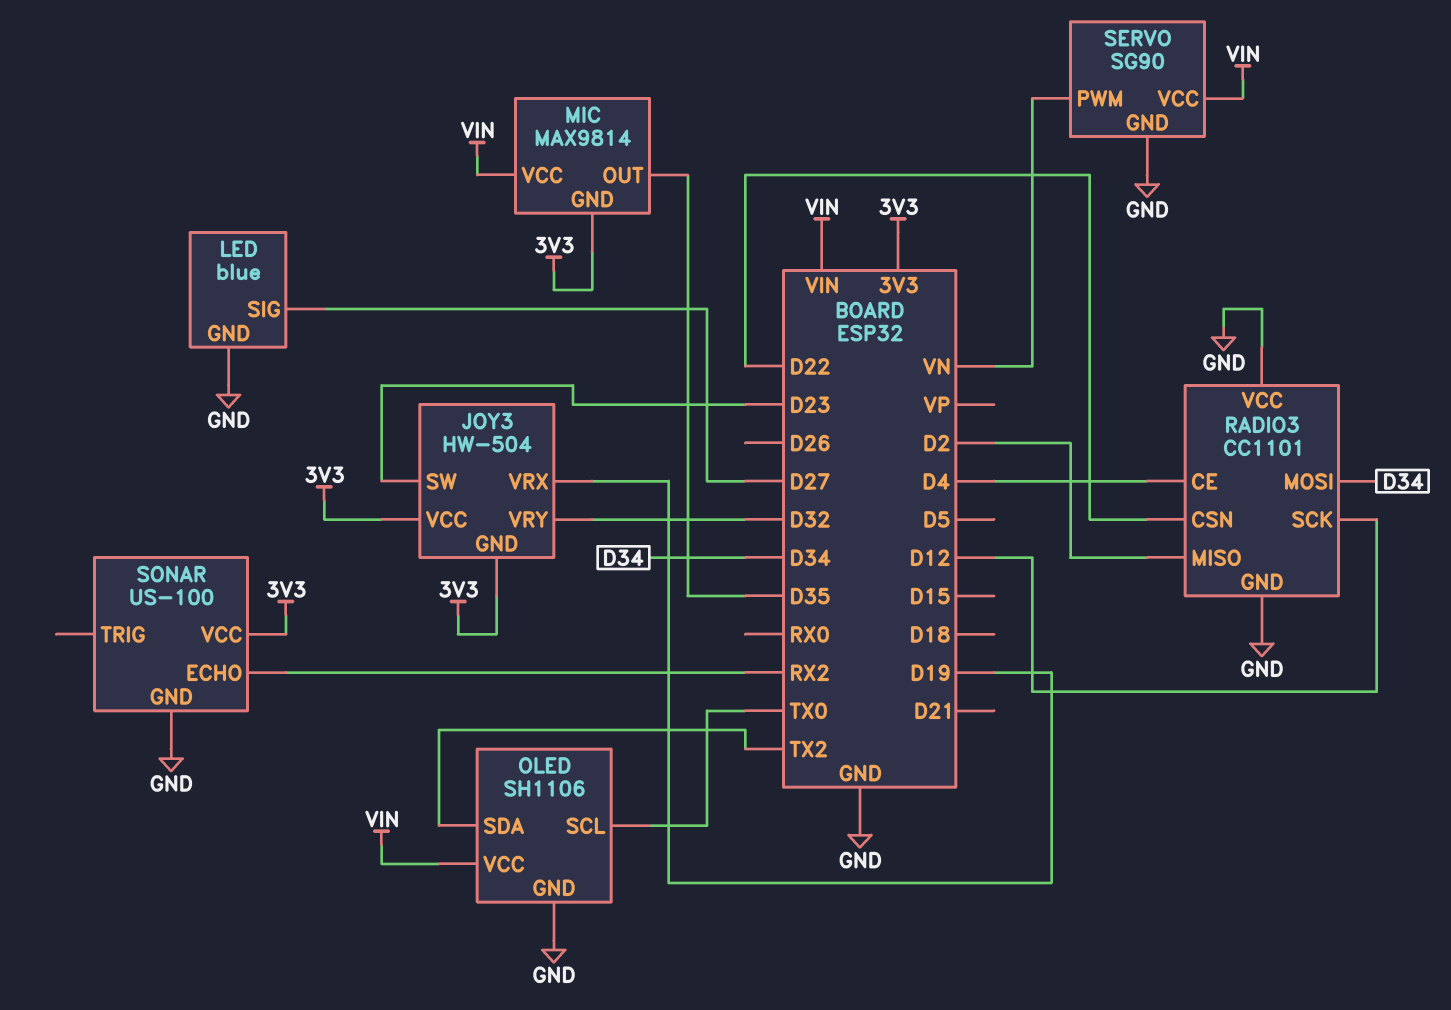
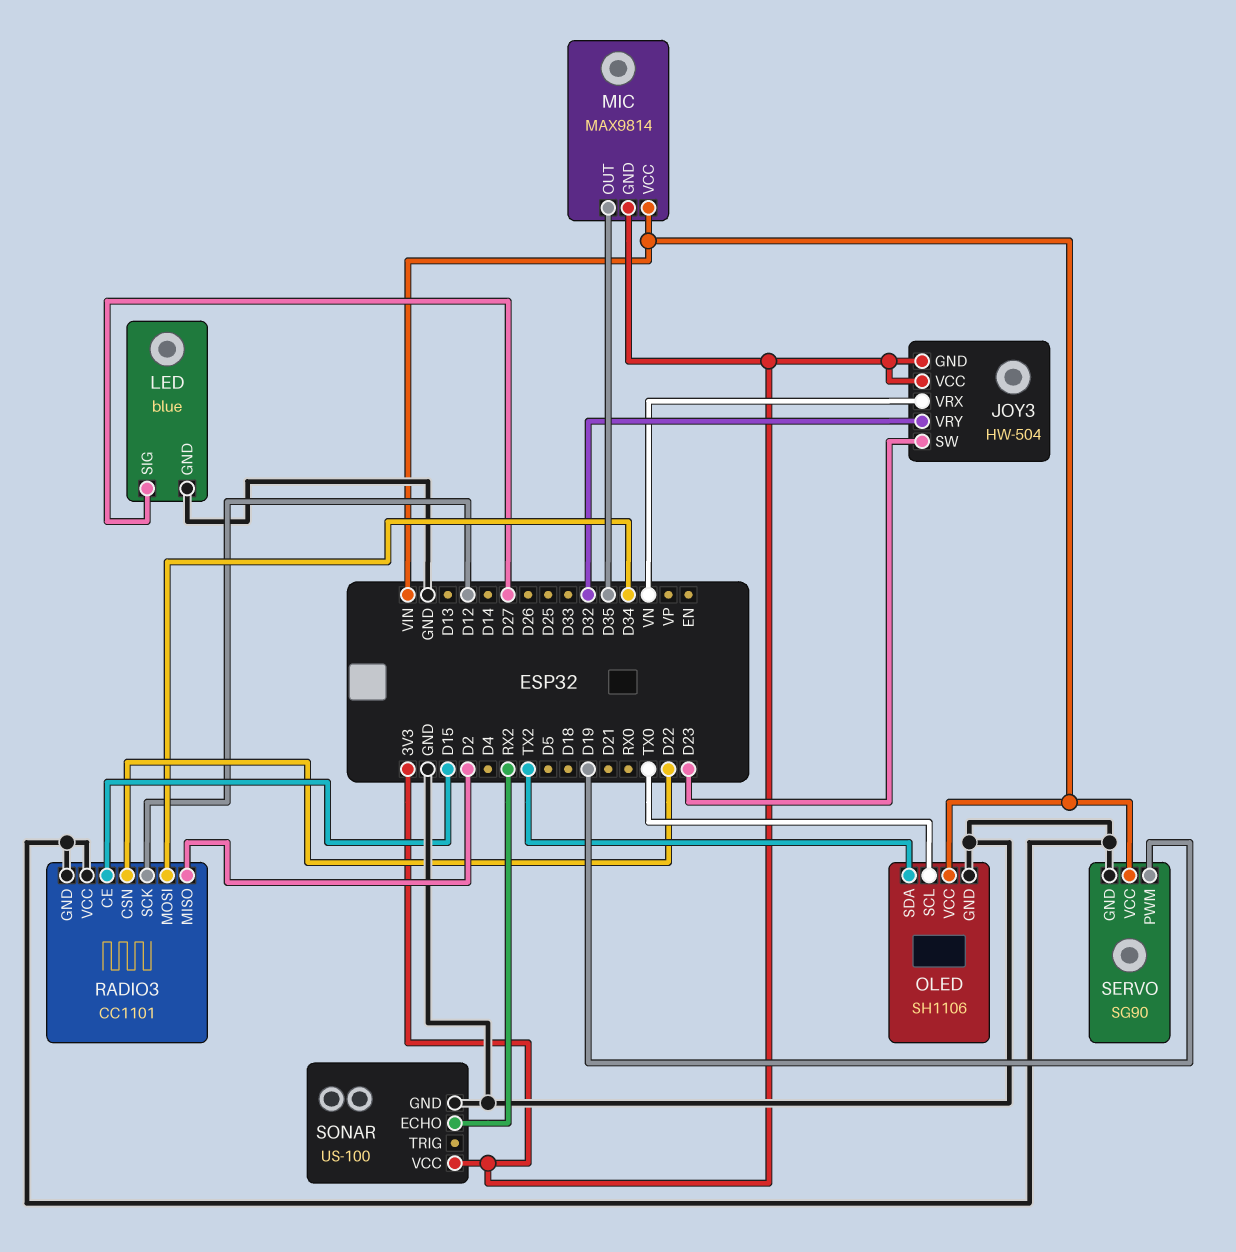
JOY3 pin VRX: D19 -> VN
RADIO3 pin CE: D4 -> D15
SERVO pin PWM: VN -> D19

